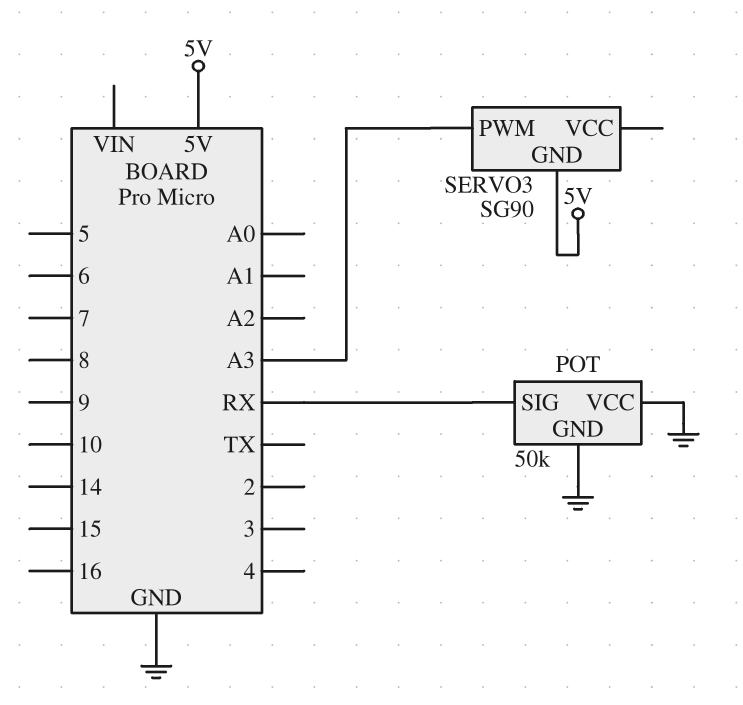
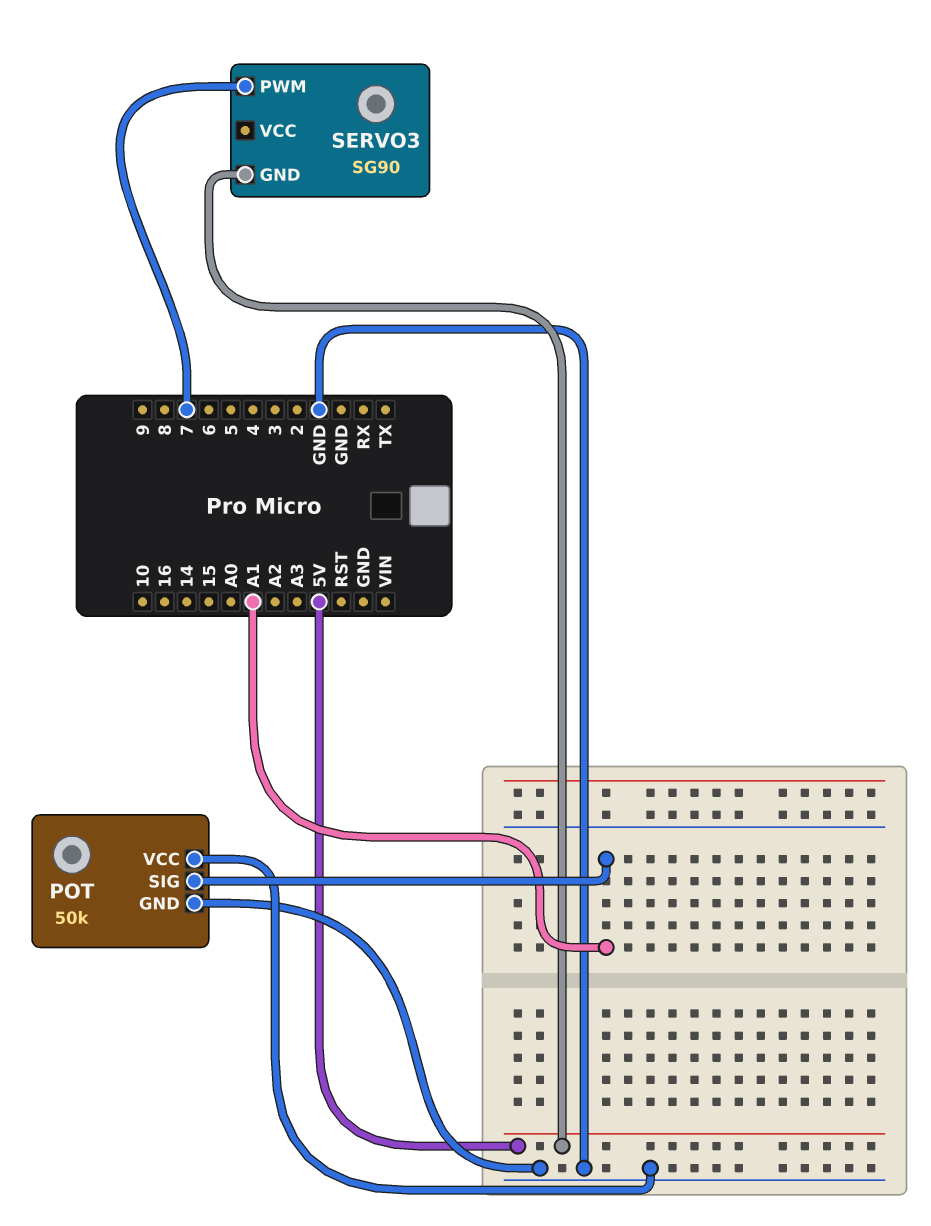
POT pin SIG: RX -> A1
SERVO3 pin PWM: A3 -> 7

